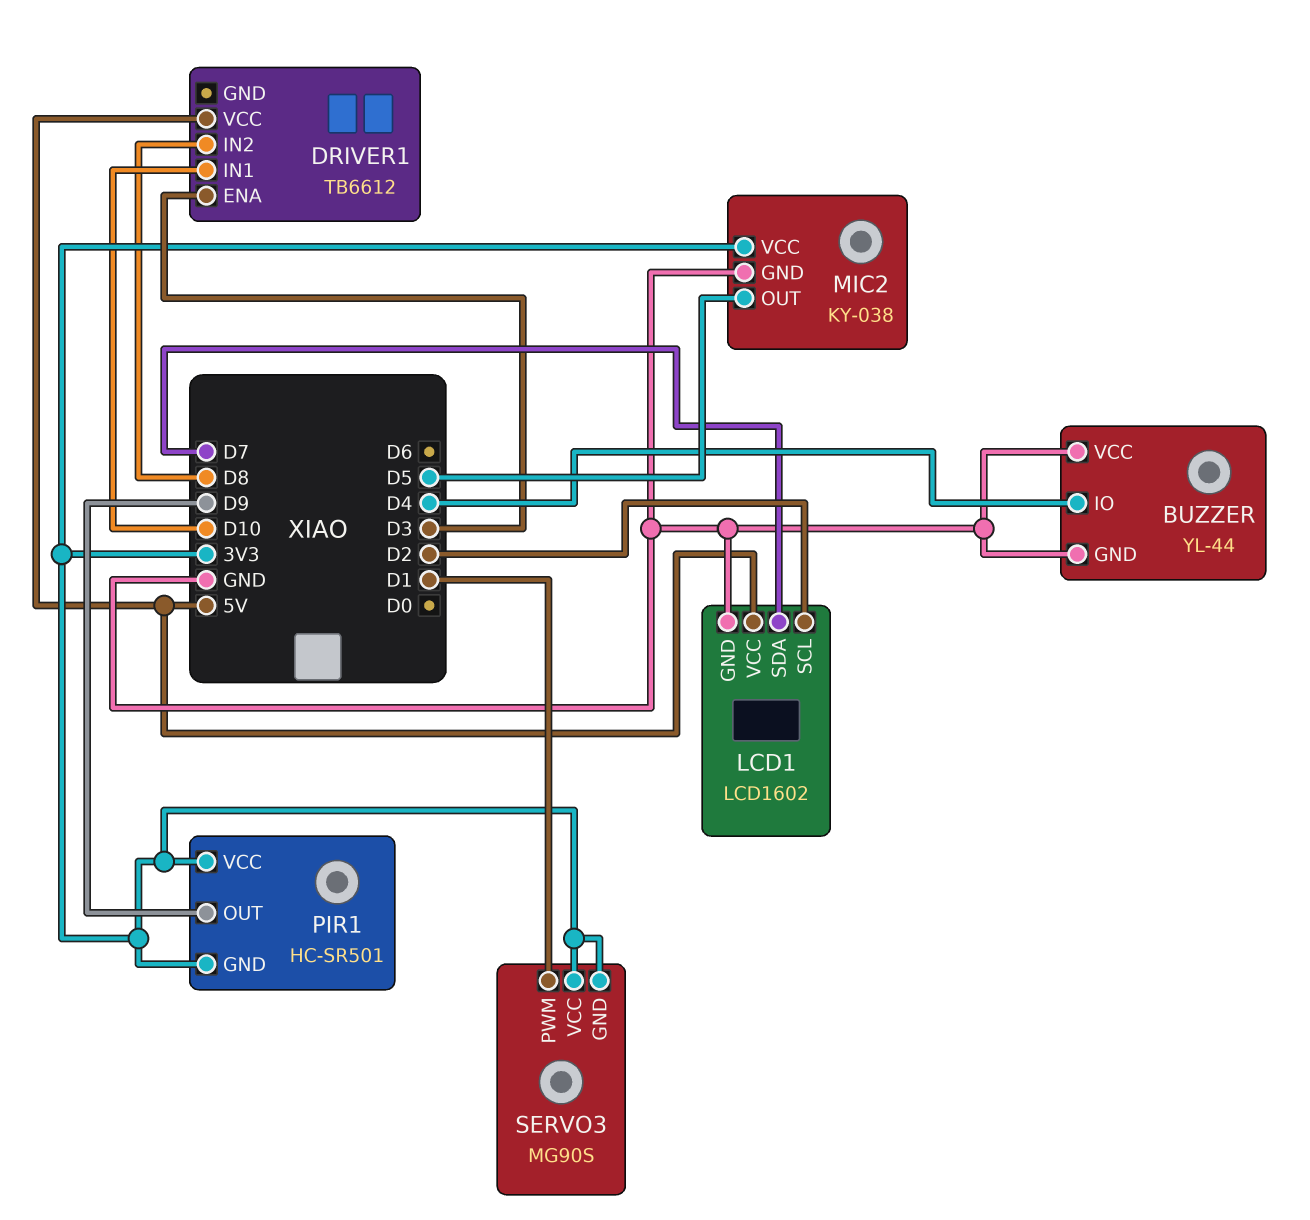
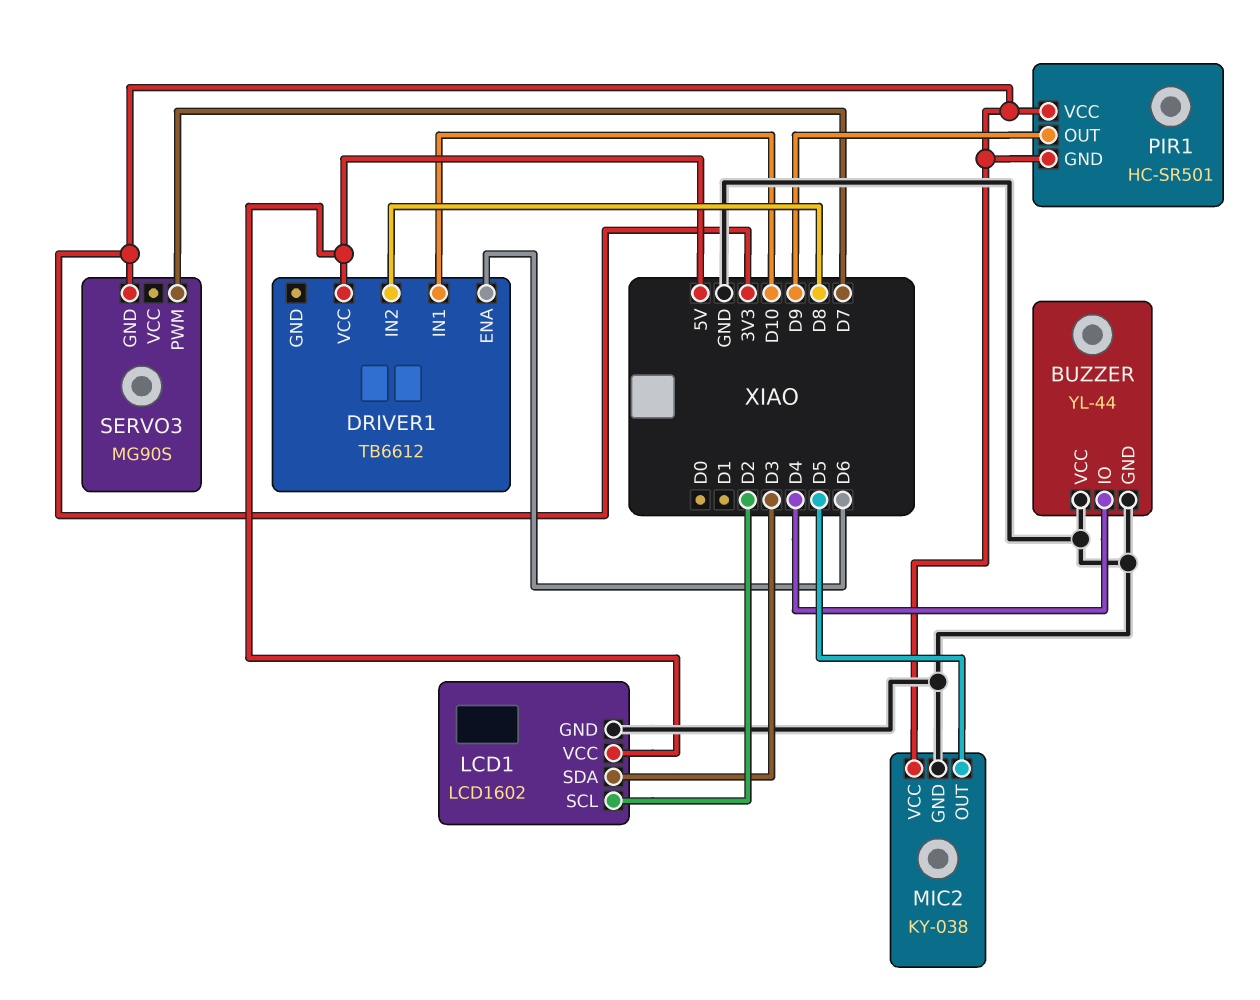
DRIVER1 pin ENA: D3 -> D6
LCD1 pin SDA: D7 -> D3
SERVO3 pin PWM: D1 -> D7
SERVO3 pin VCC: 3V3 -> none

